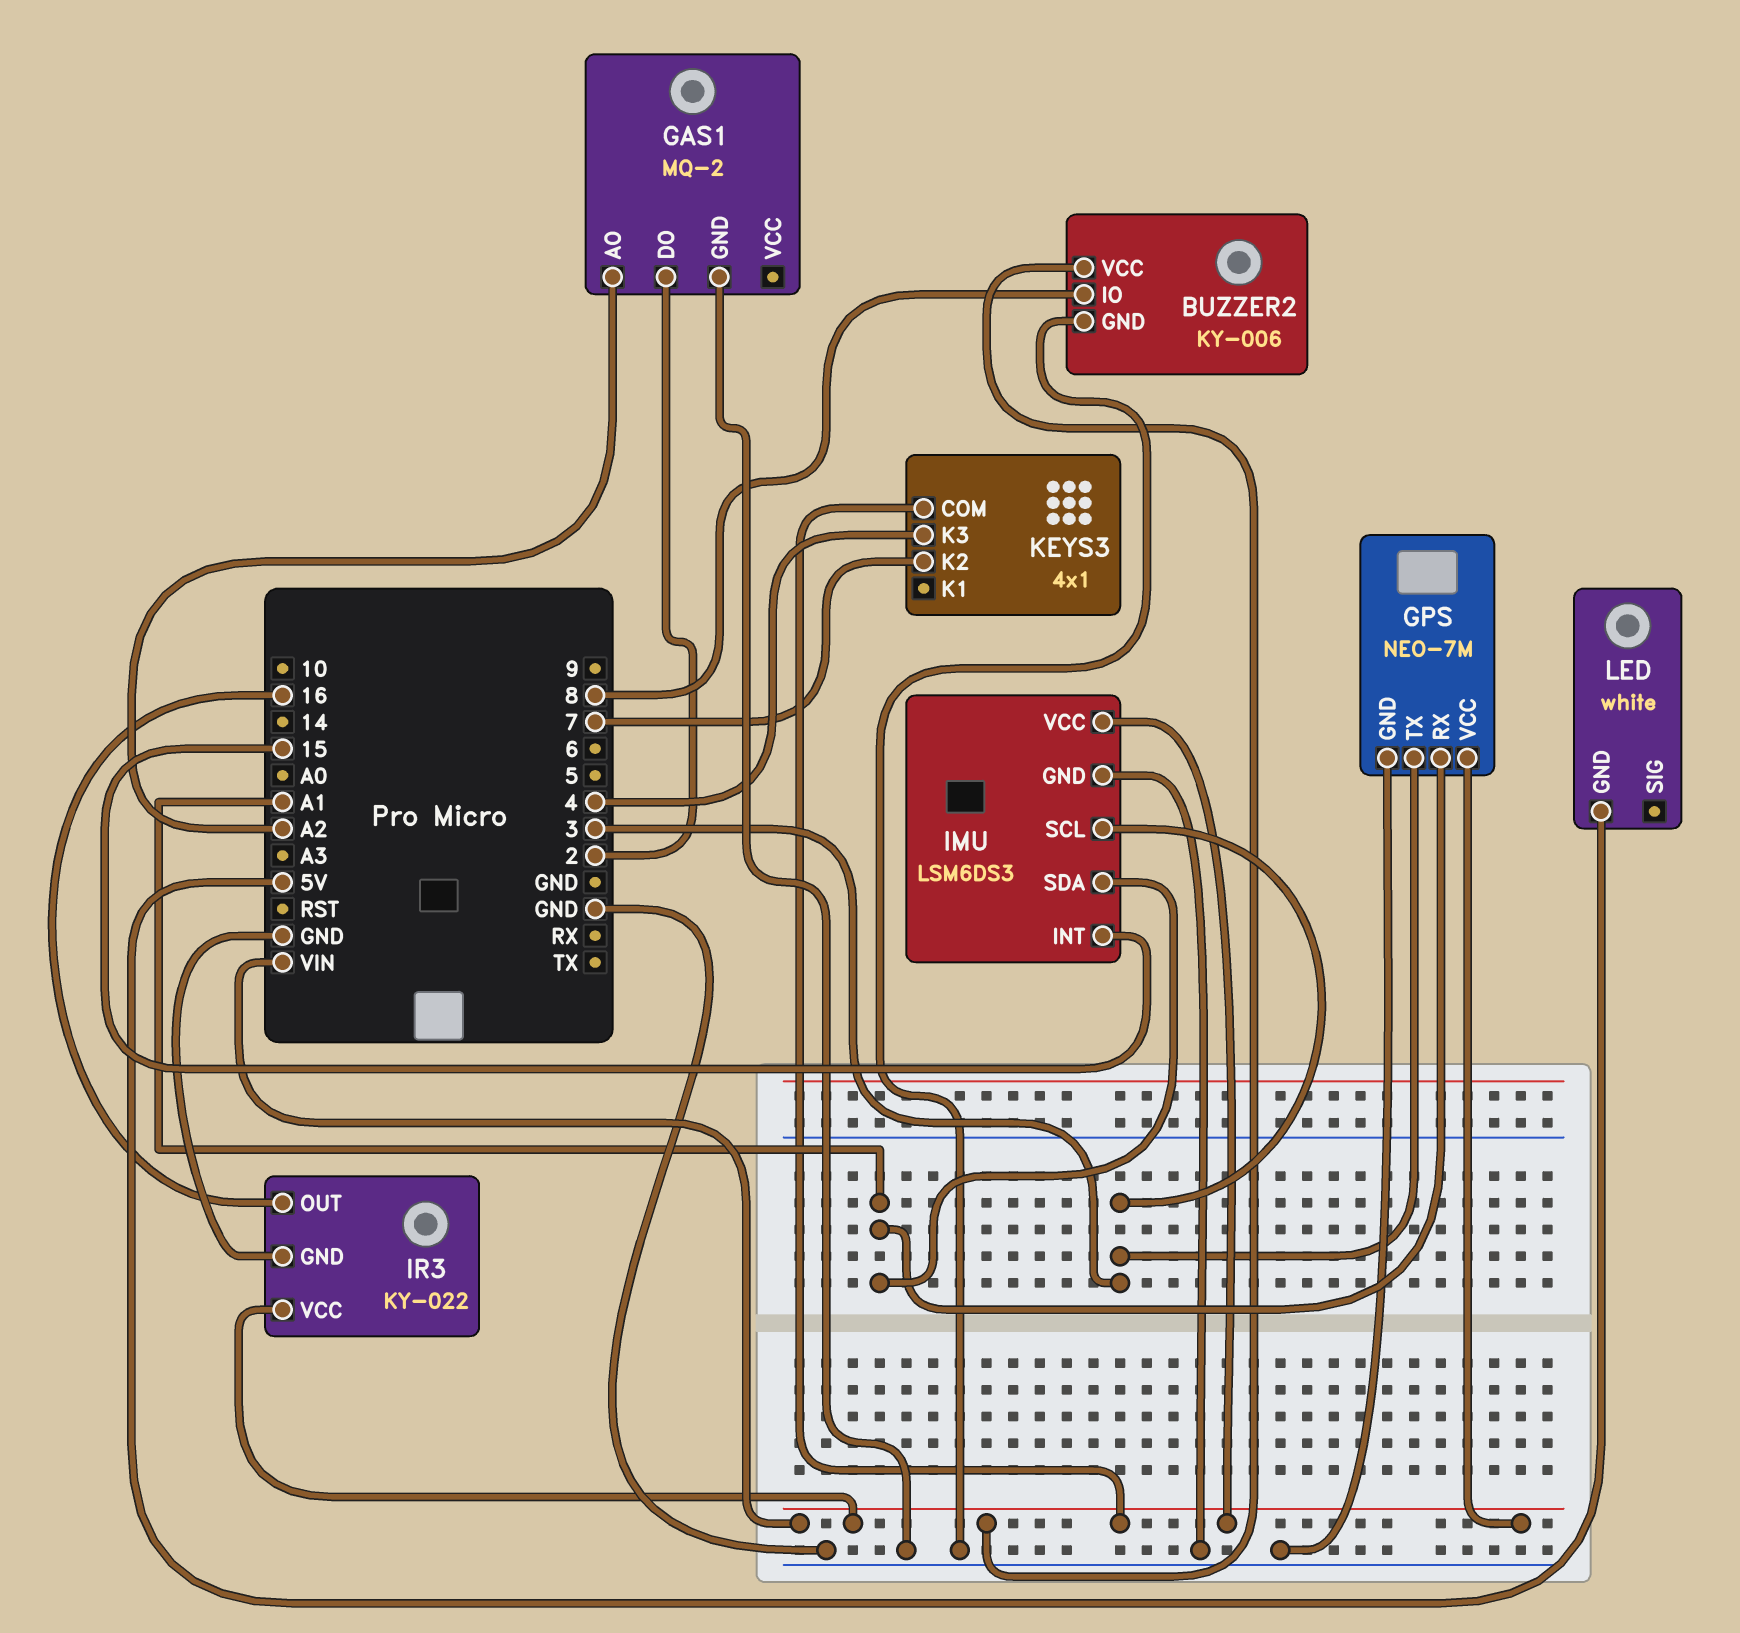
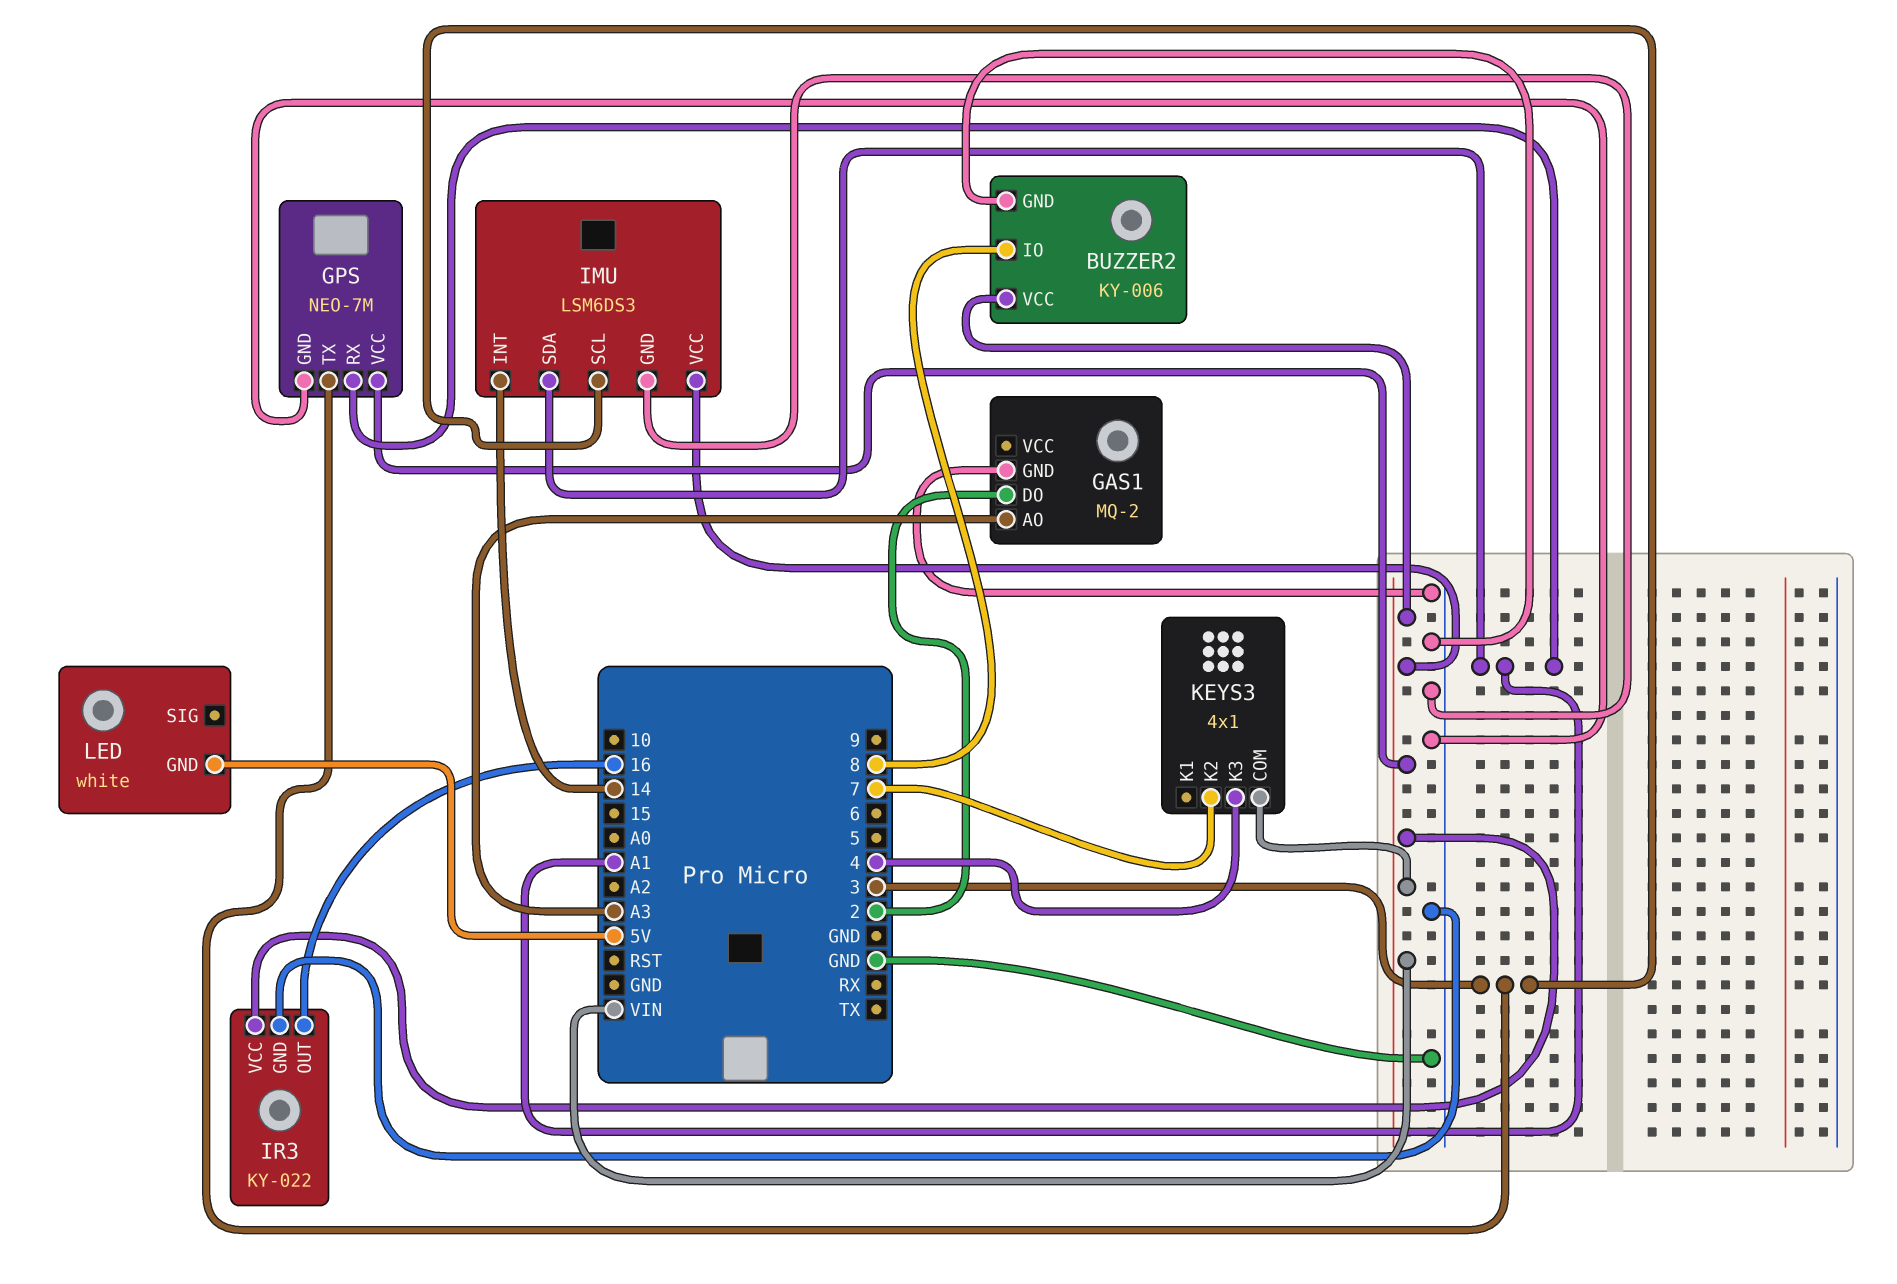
GAS1 pin AO: A2 -> A3
IMU pin INT: 15 -> 14

